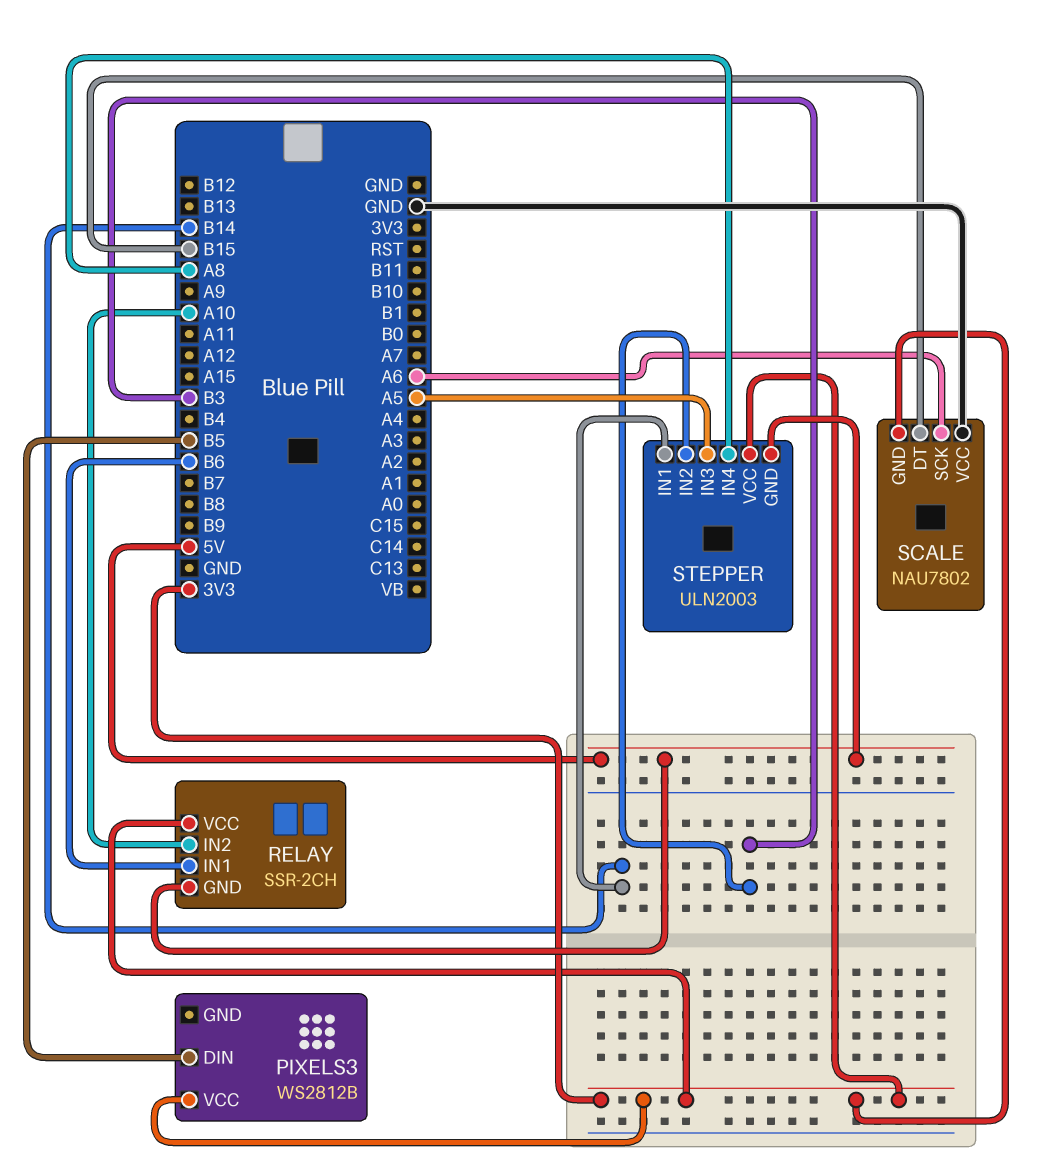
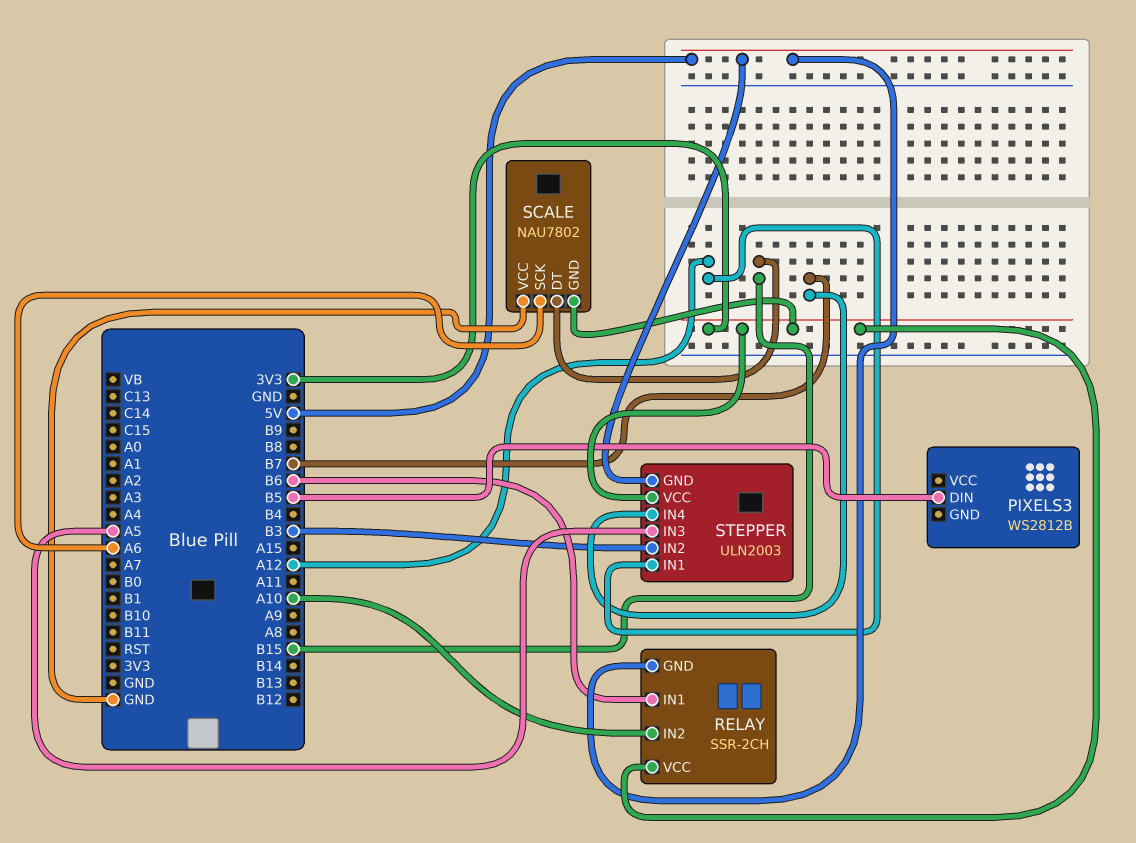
PIXELS3 pin VCC: 3V3 -> none
STEPPER pin IN1: B14 -> A12
STEPPER pin IN4: A8 -> B7

